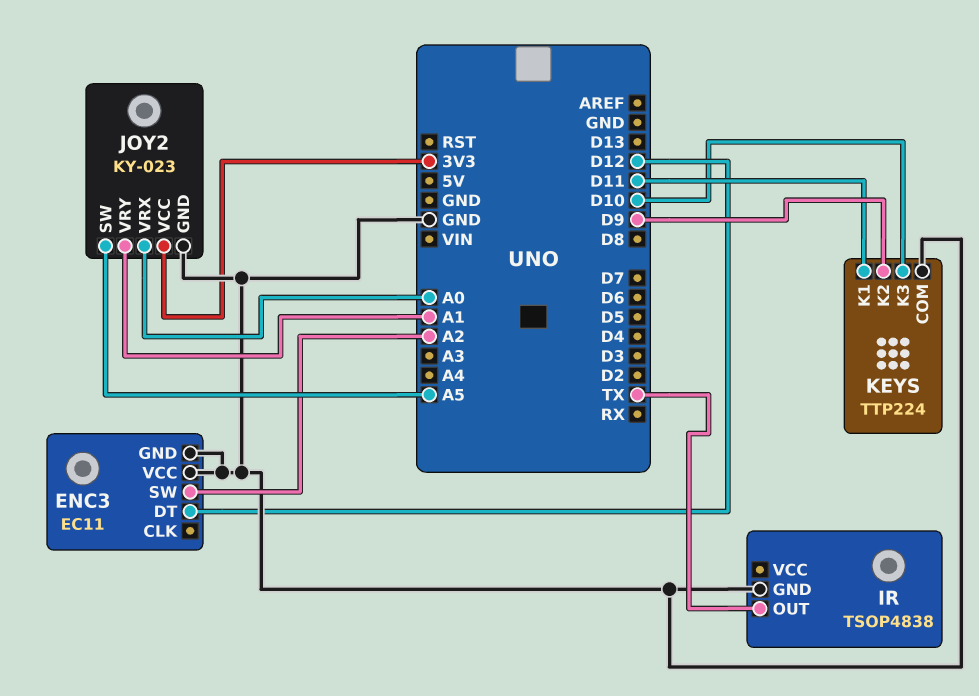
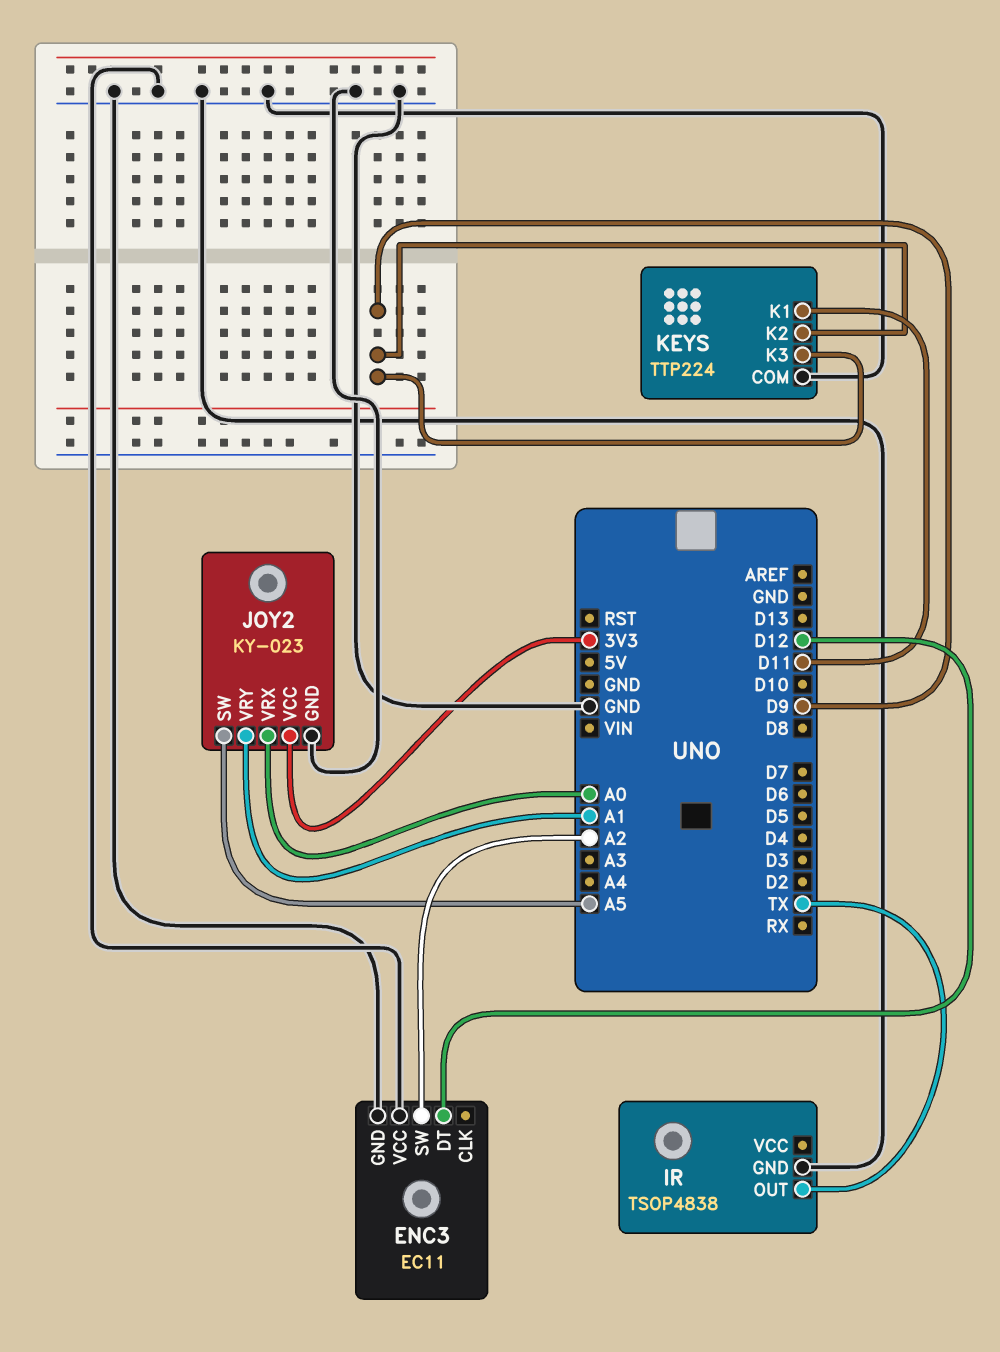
KEYS pin K3: D10 -> D9

